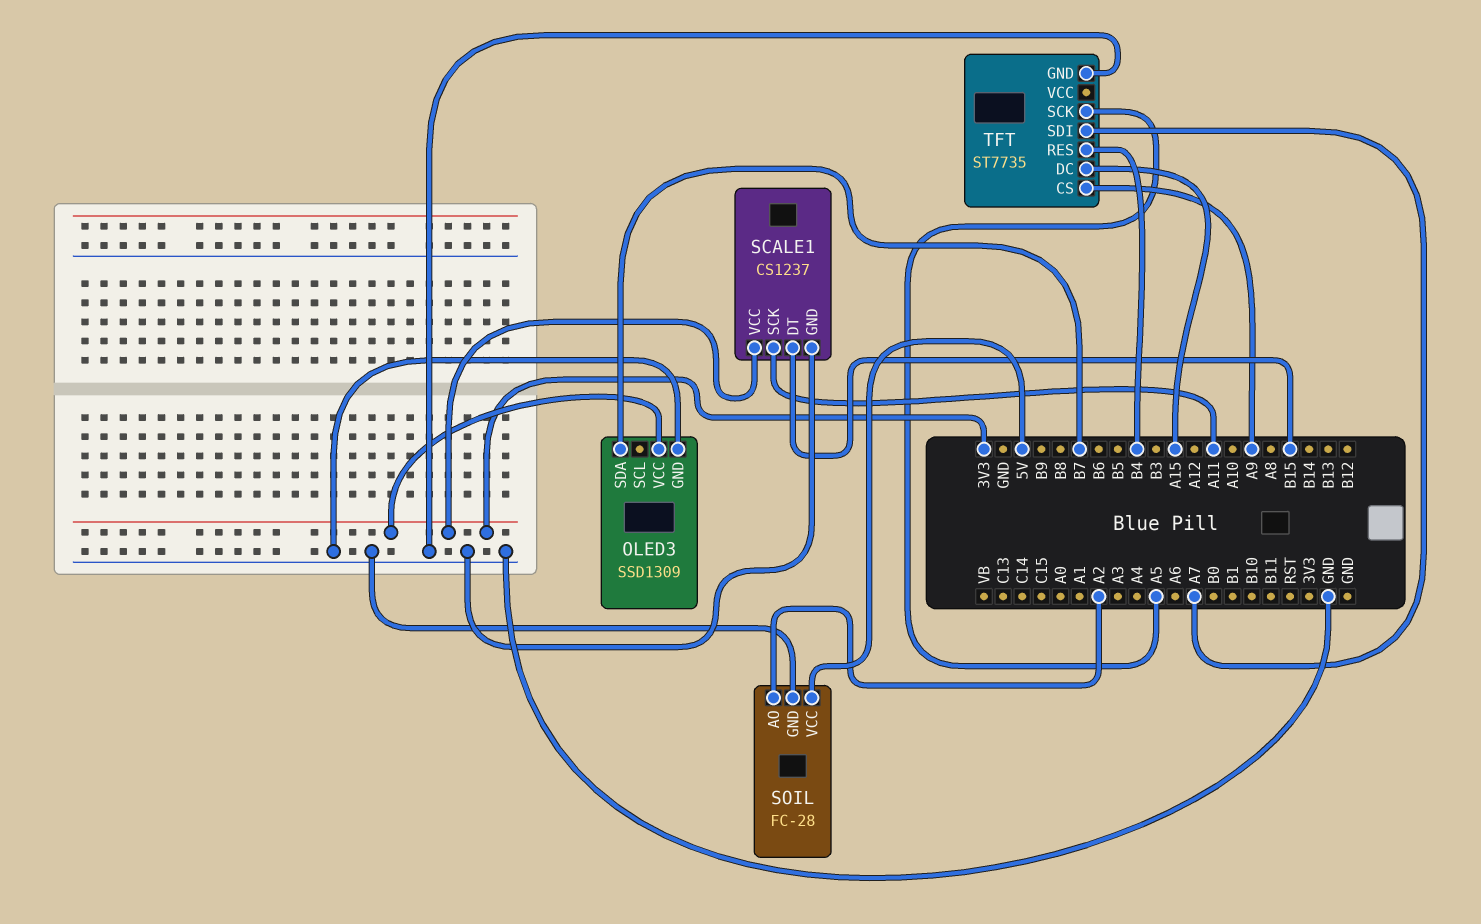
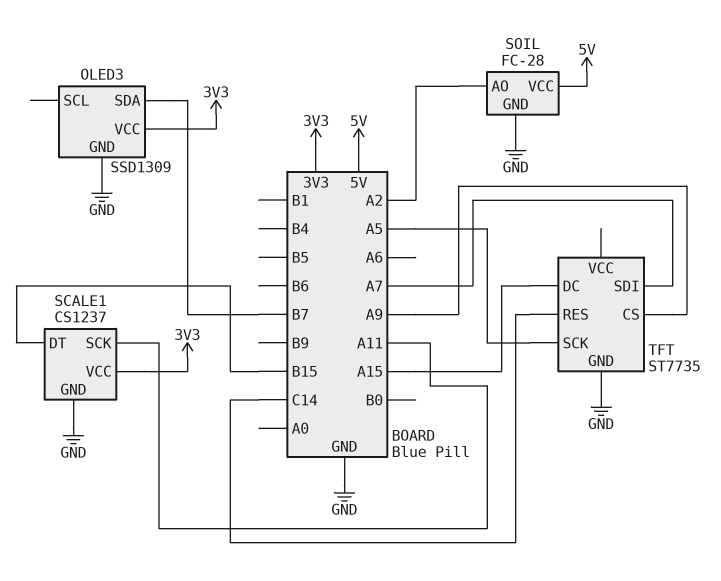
TFT pin RES: B4 -> C14

